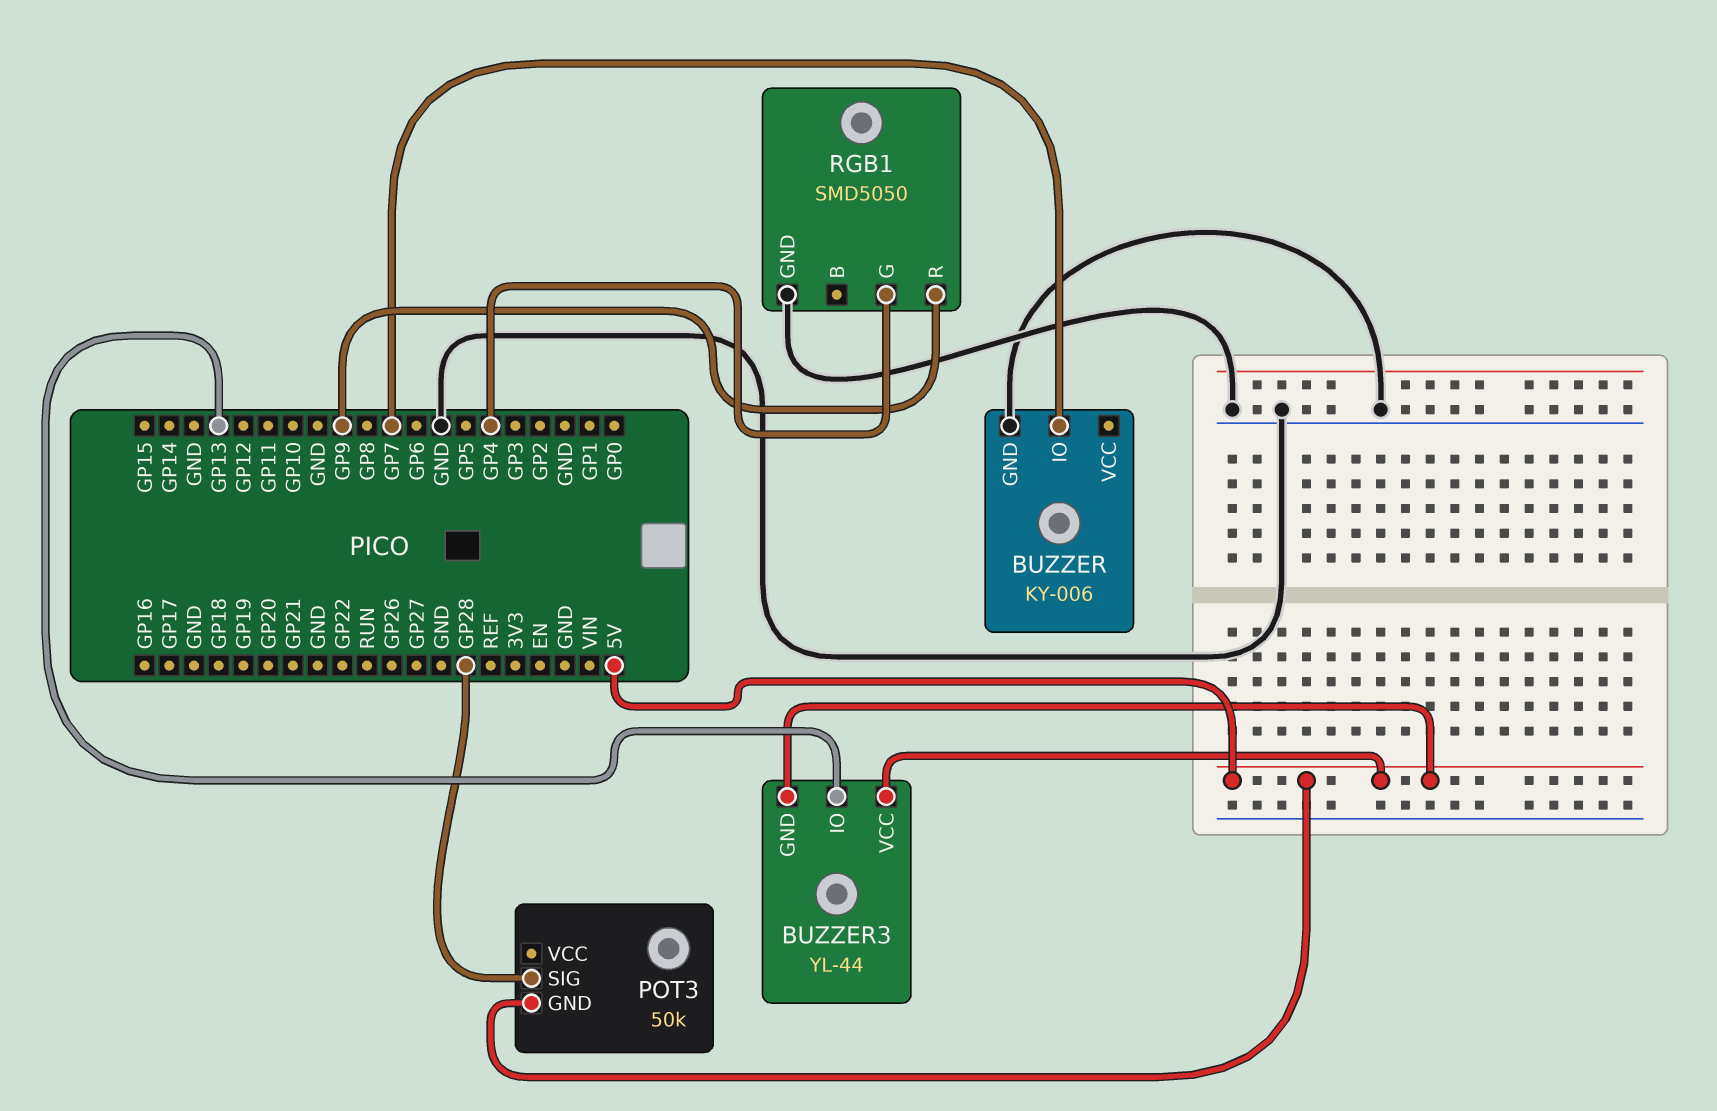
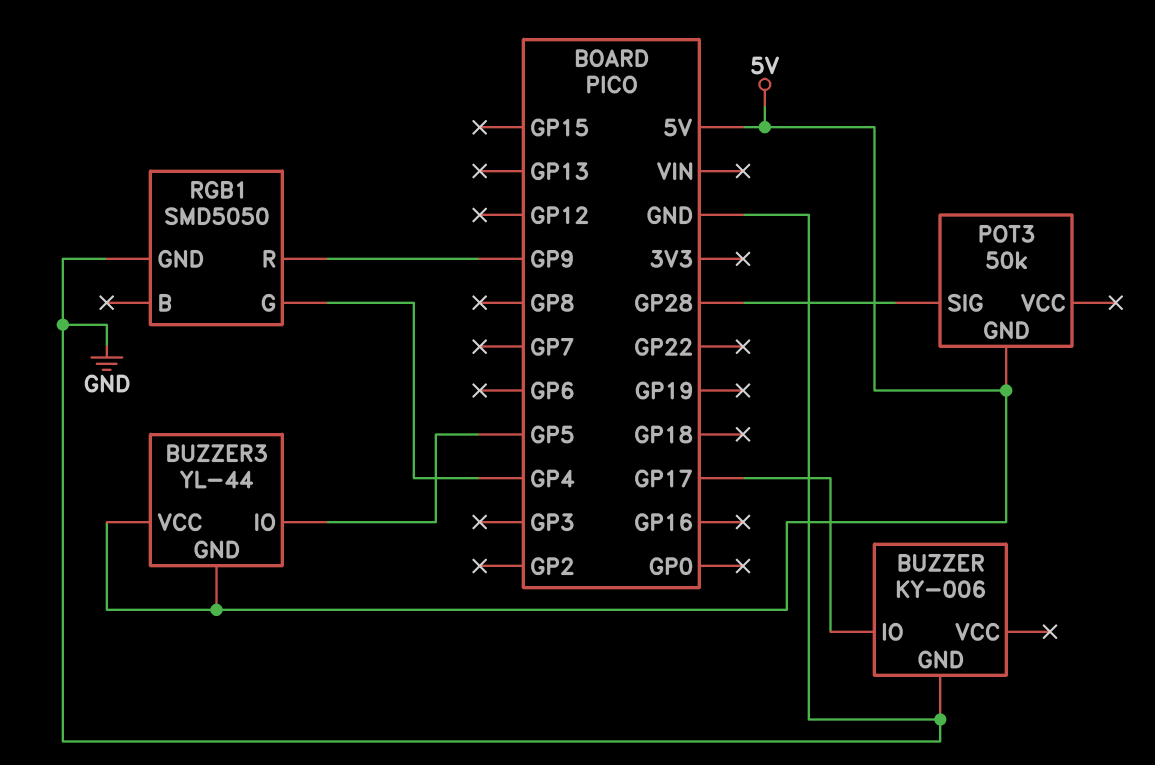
BUZZER pin IO: GP7 -> GP17
BUZZER3 pin IO: GP13 -> GP5

